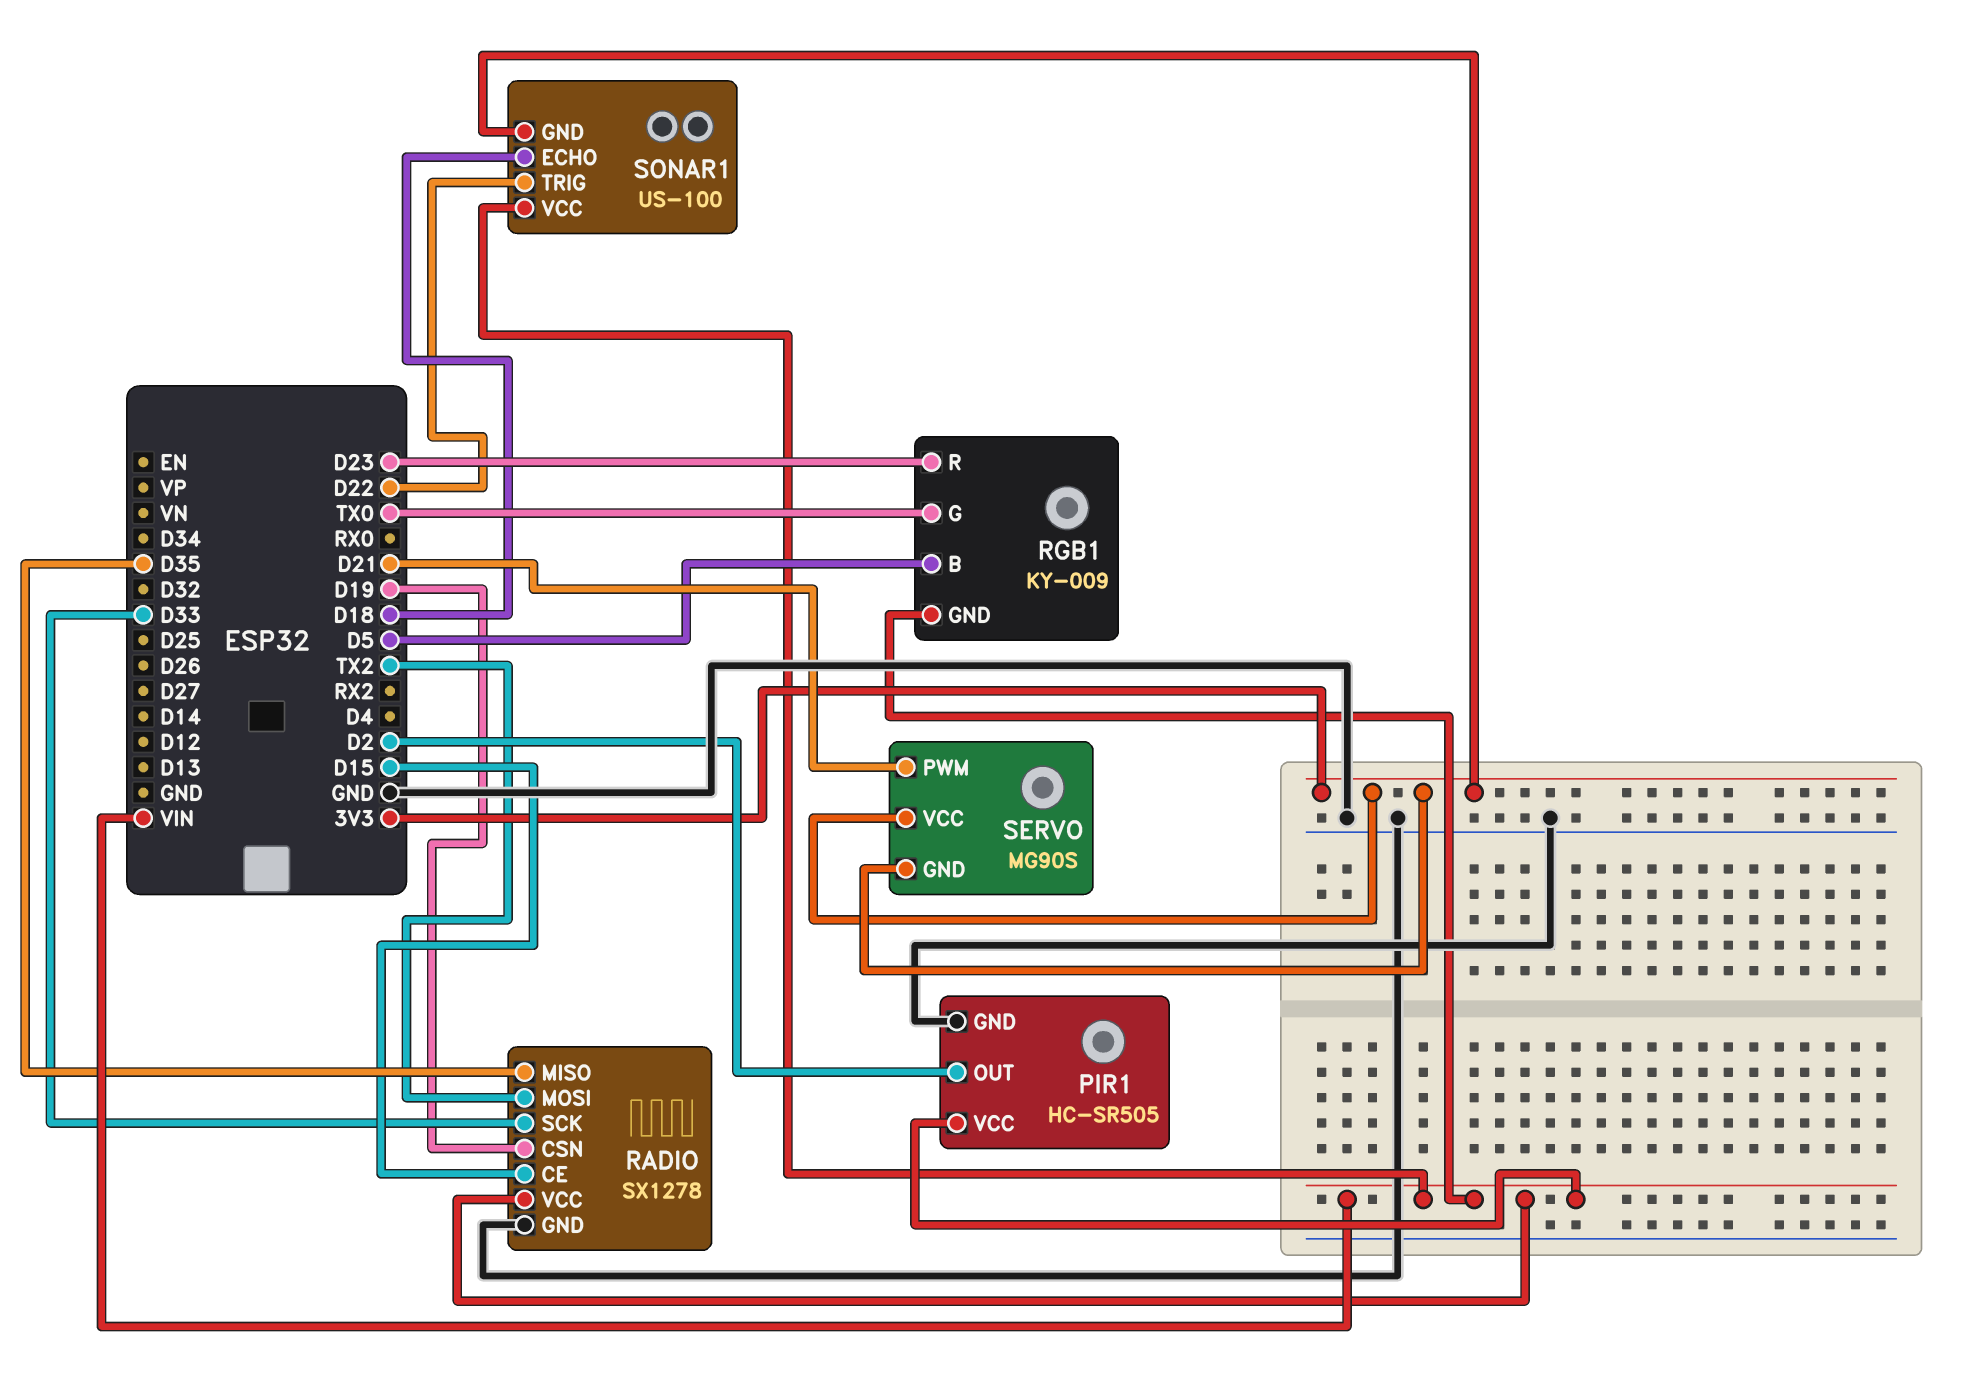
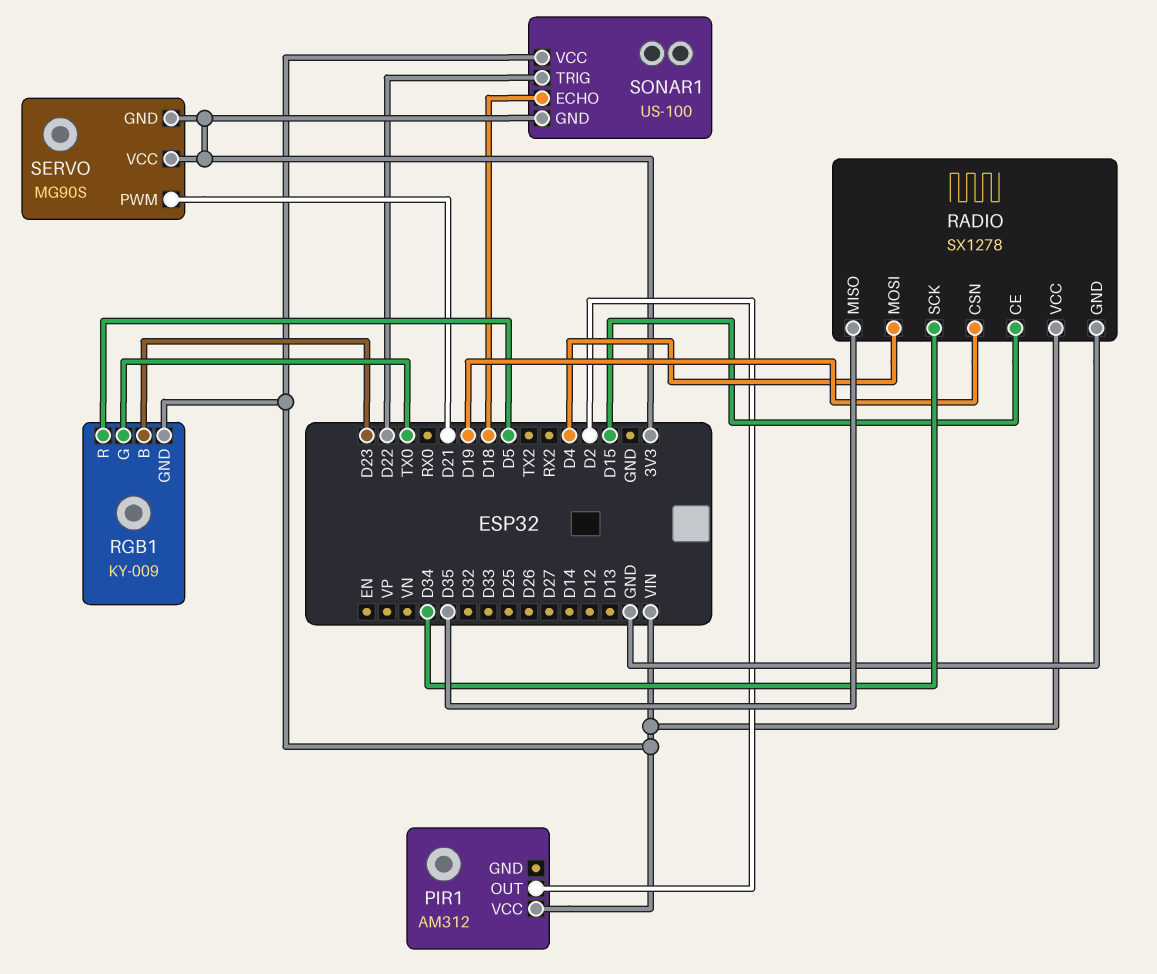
PIR1: HC-SR505 -> AM312
PIR1 pin GND: GND -> none
RADIO pin MOSI: TX2 -> D4
RADIO pin SCK: D33 -> D34
RGB1 pin B: D5 -> D23
RGB1 pin R: D23 -> D5

